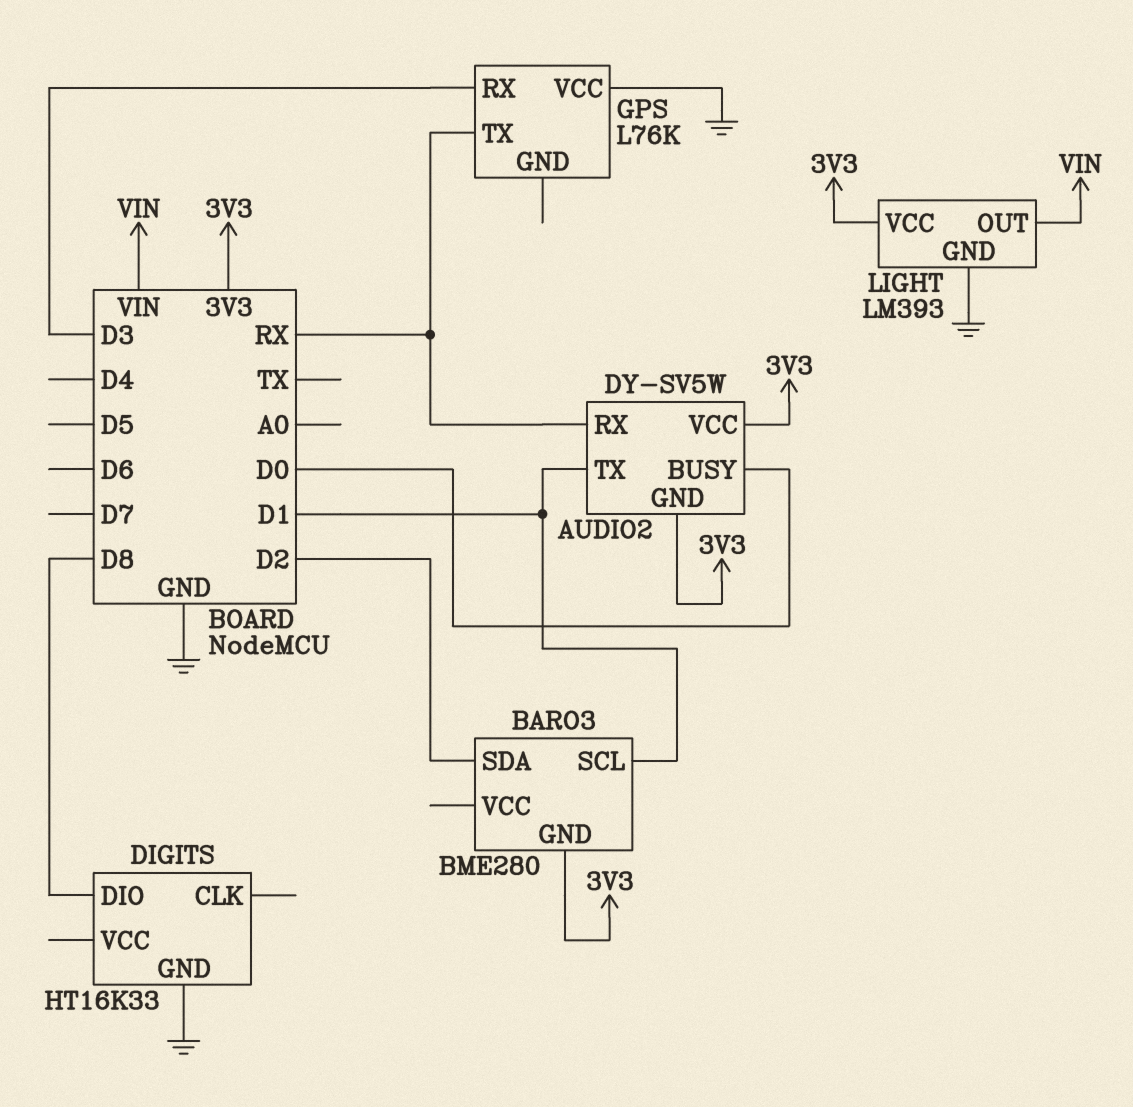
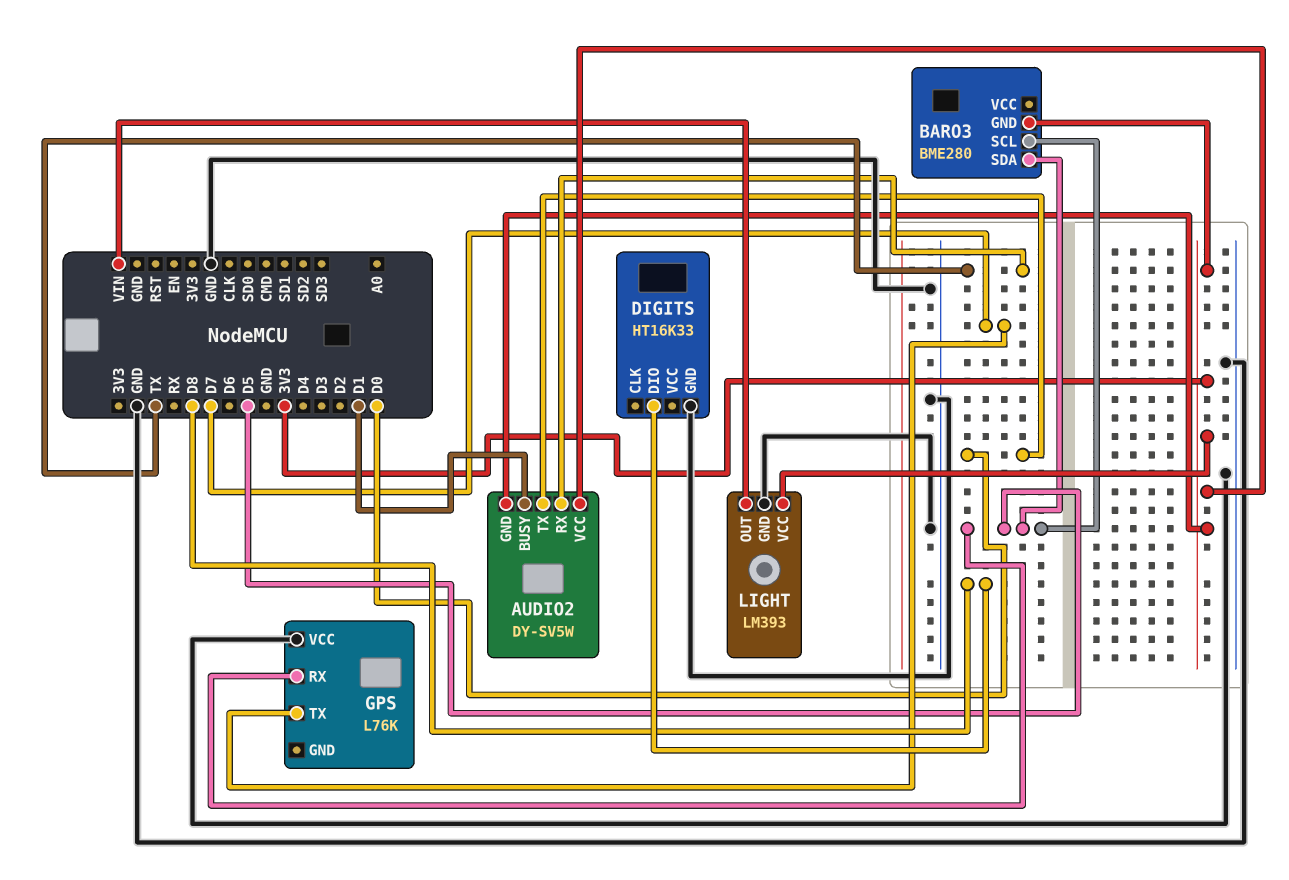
AUDIO2 pin BUSY: D0 -> D1
AUDIO2 pin RX: RX -> TX
AUDIO2 pin TX: D1 -> D0
BARO3 pin SCL: D1 -> D5
BARO3 pin SDA: D2 -> D5
GPS pin RX: D3 -> D5
GPS pin TX: RX -> D7

